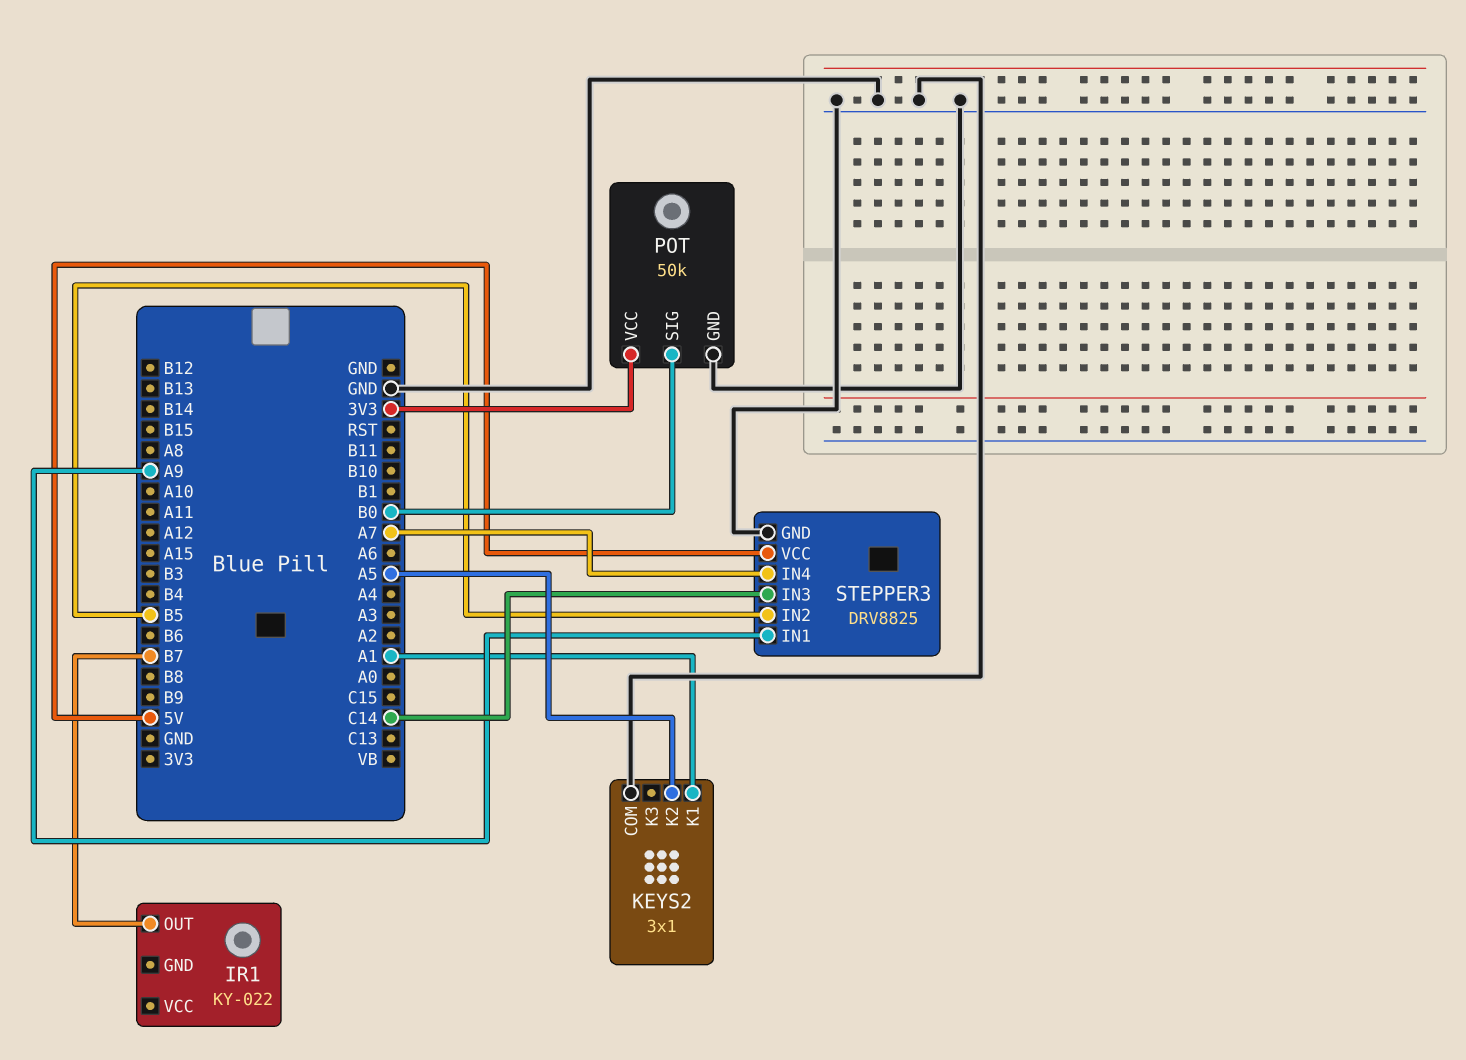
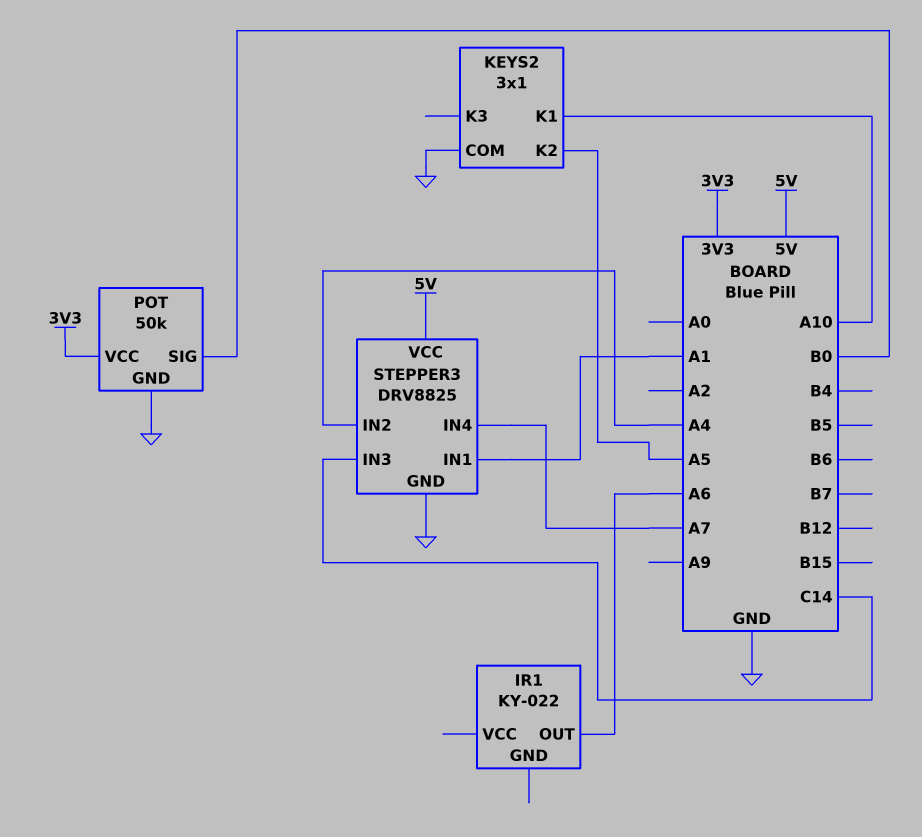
IR1 pin OUT: B7 -> A6
KEYS2 pin K1: A1 -> A10
STEPPER3 pin IN1: A9 -> A1
STEPPER3 pin IN2: B5 -> A4

